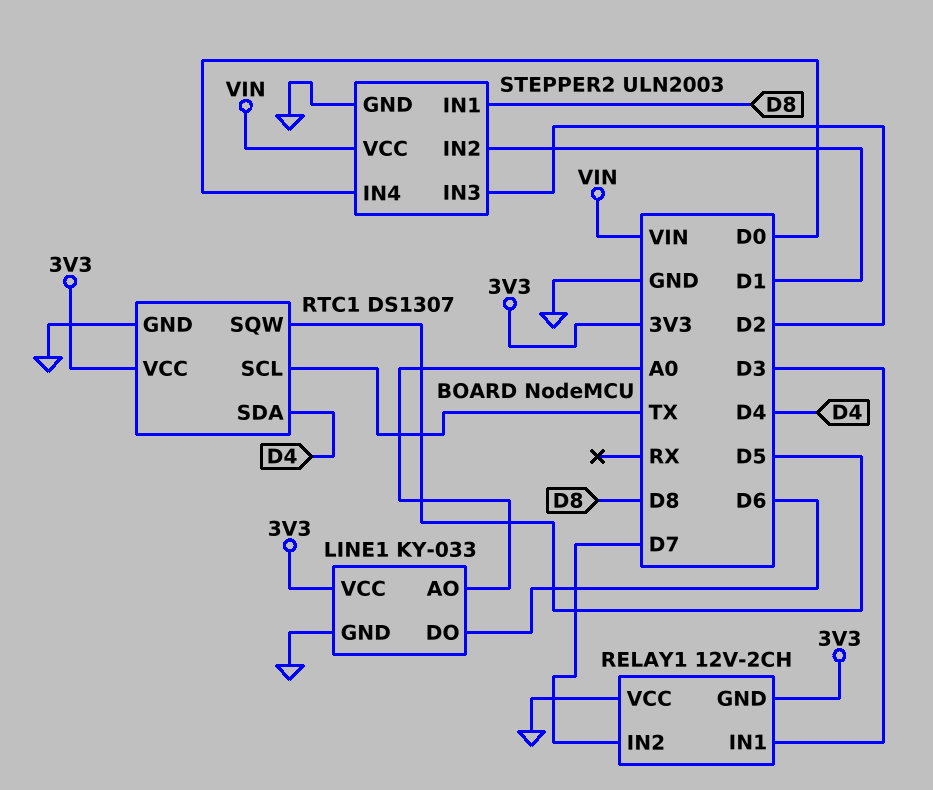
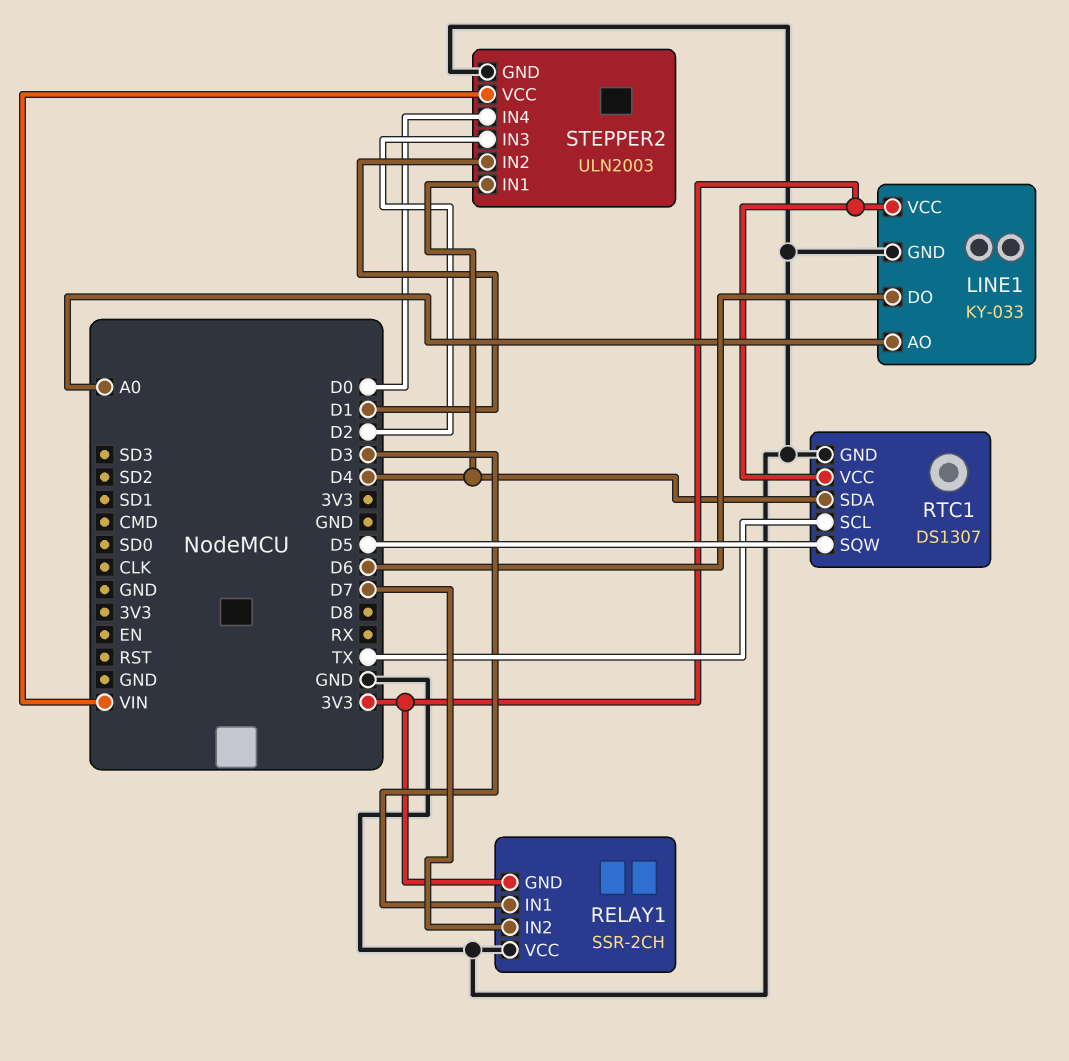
RELAY1: 12V-2CH -> SSR-2CH
STEPPER2 pin IN1: D8 -> D4

